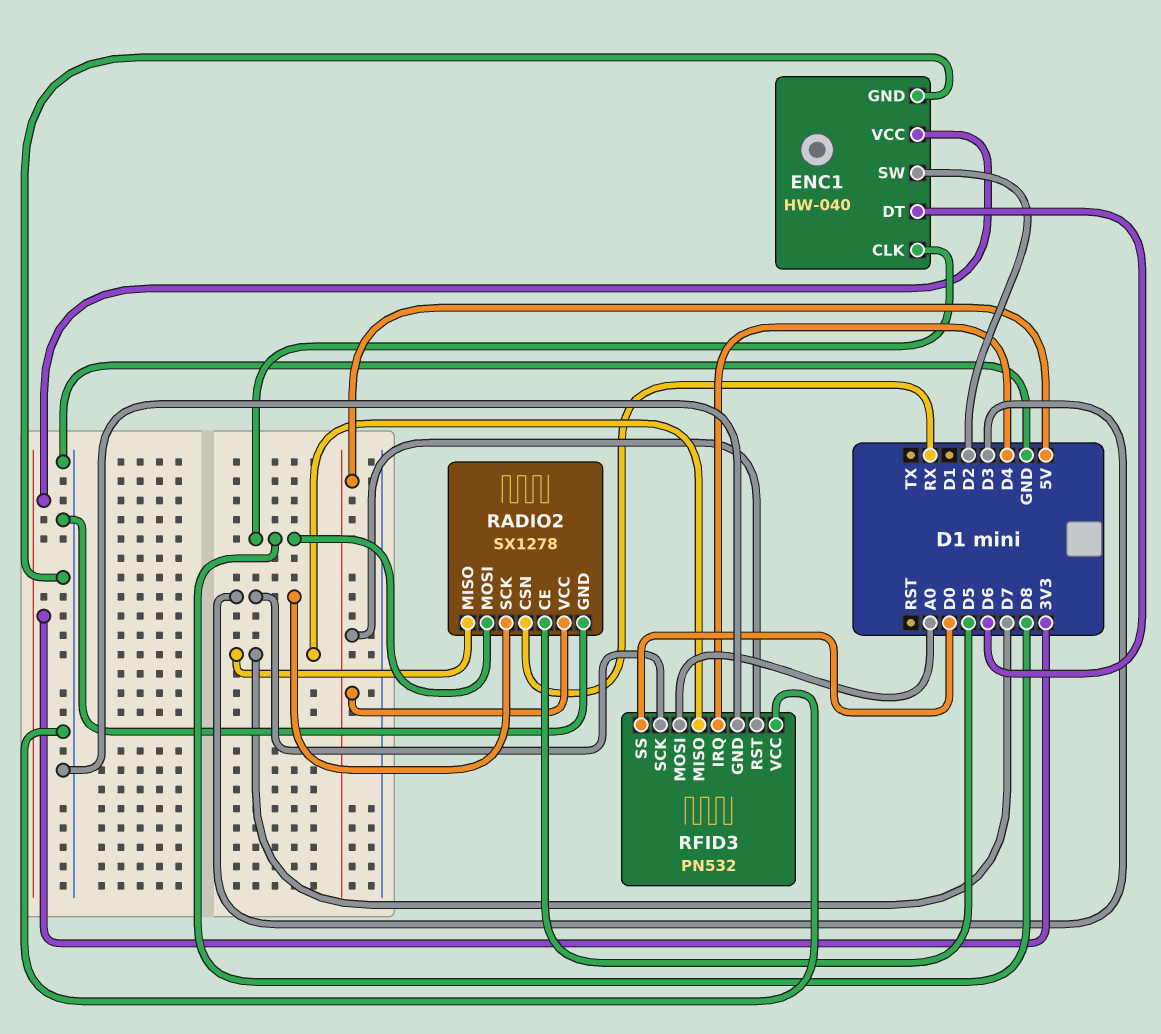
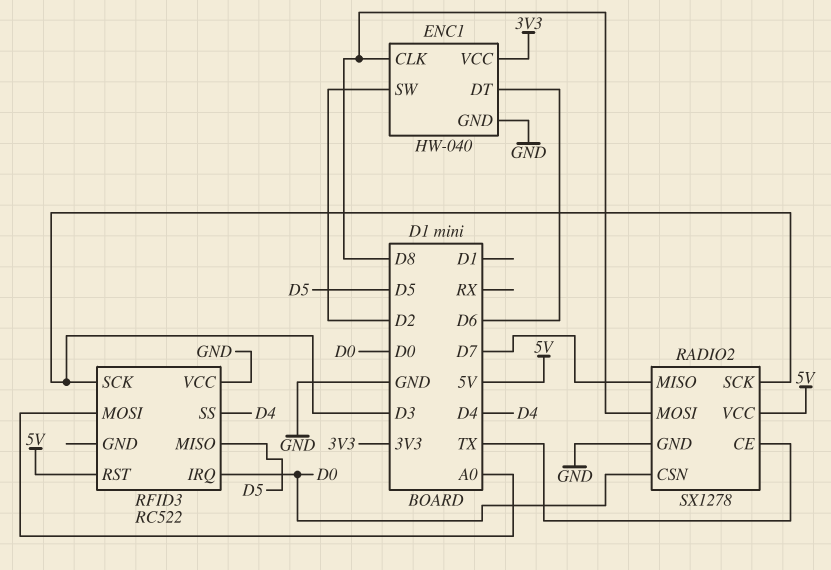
RADIO2 pin CE: D5 -> TX
RADIO2 pin CSN: RX -> D0
RFID3: PN532 -> RC522
RFID3 pin GND: GND -> none
RFID3 pin IRQ: D4 -> D0
RFID3 pin MISO: D7 -> D5
RFID3 pin SS: D0 -> D4

